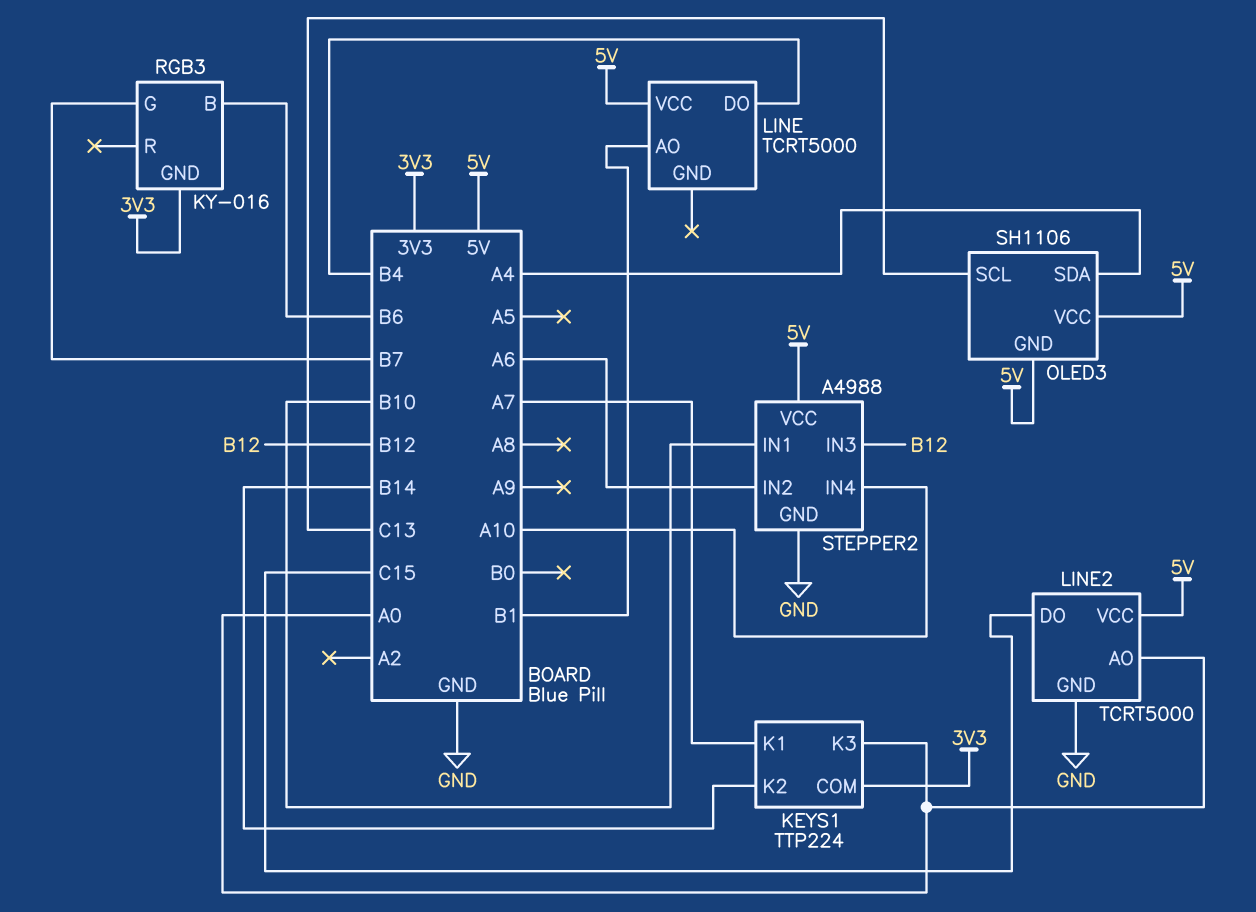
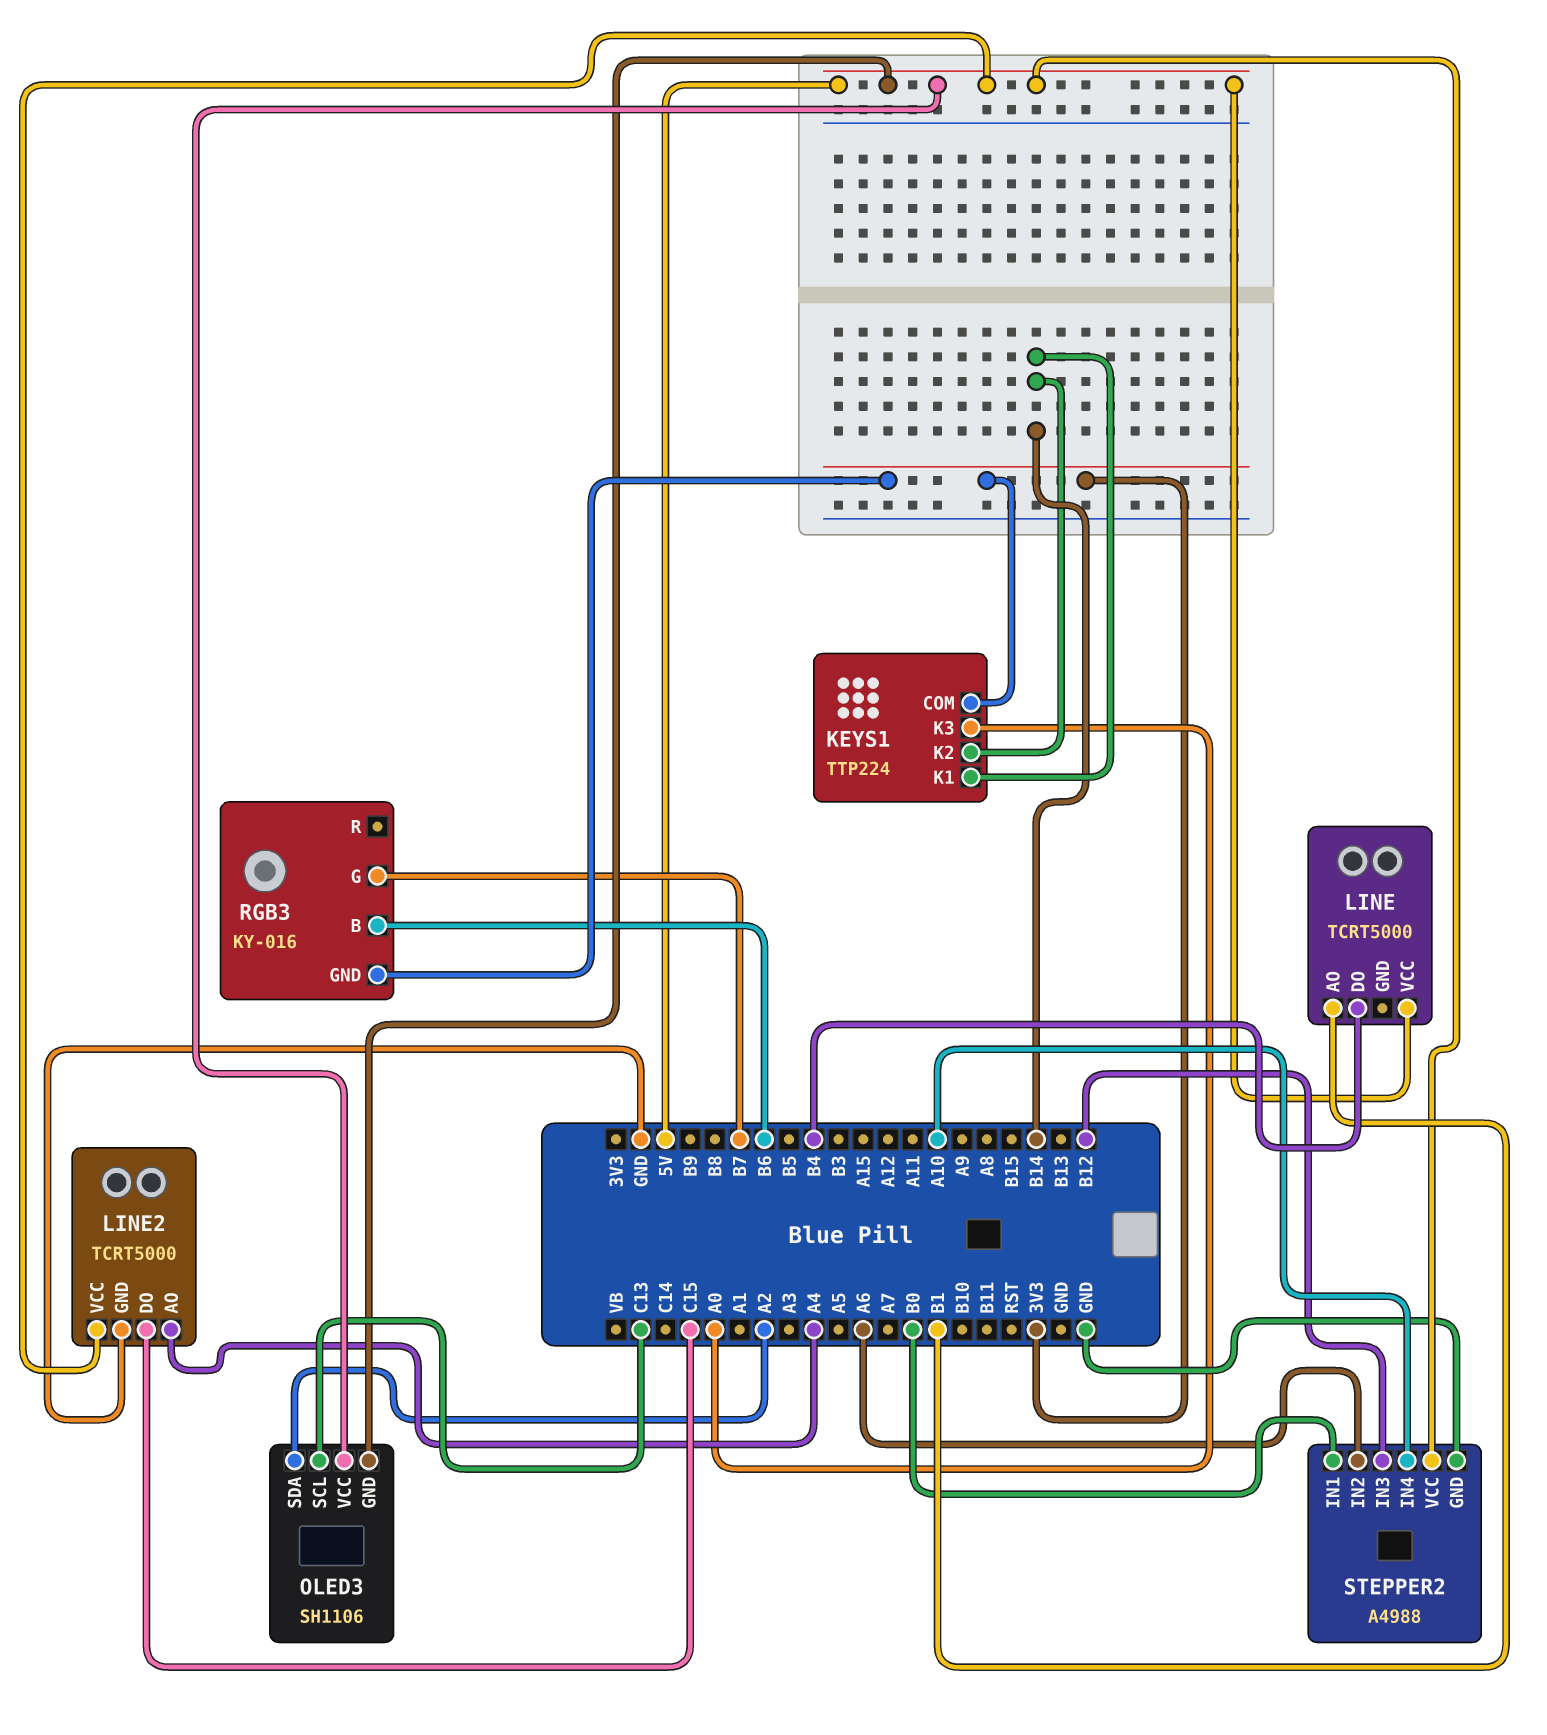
KEYS1 pin K1: A7 -> B14
LINE2 pin AO: A0 -> A4
OLED3 pin SDA: A4 -> A2
STEPPER2 pin IN1: B10 -> B0

